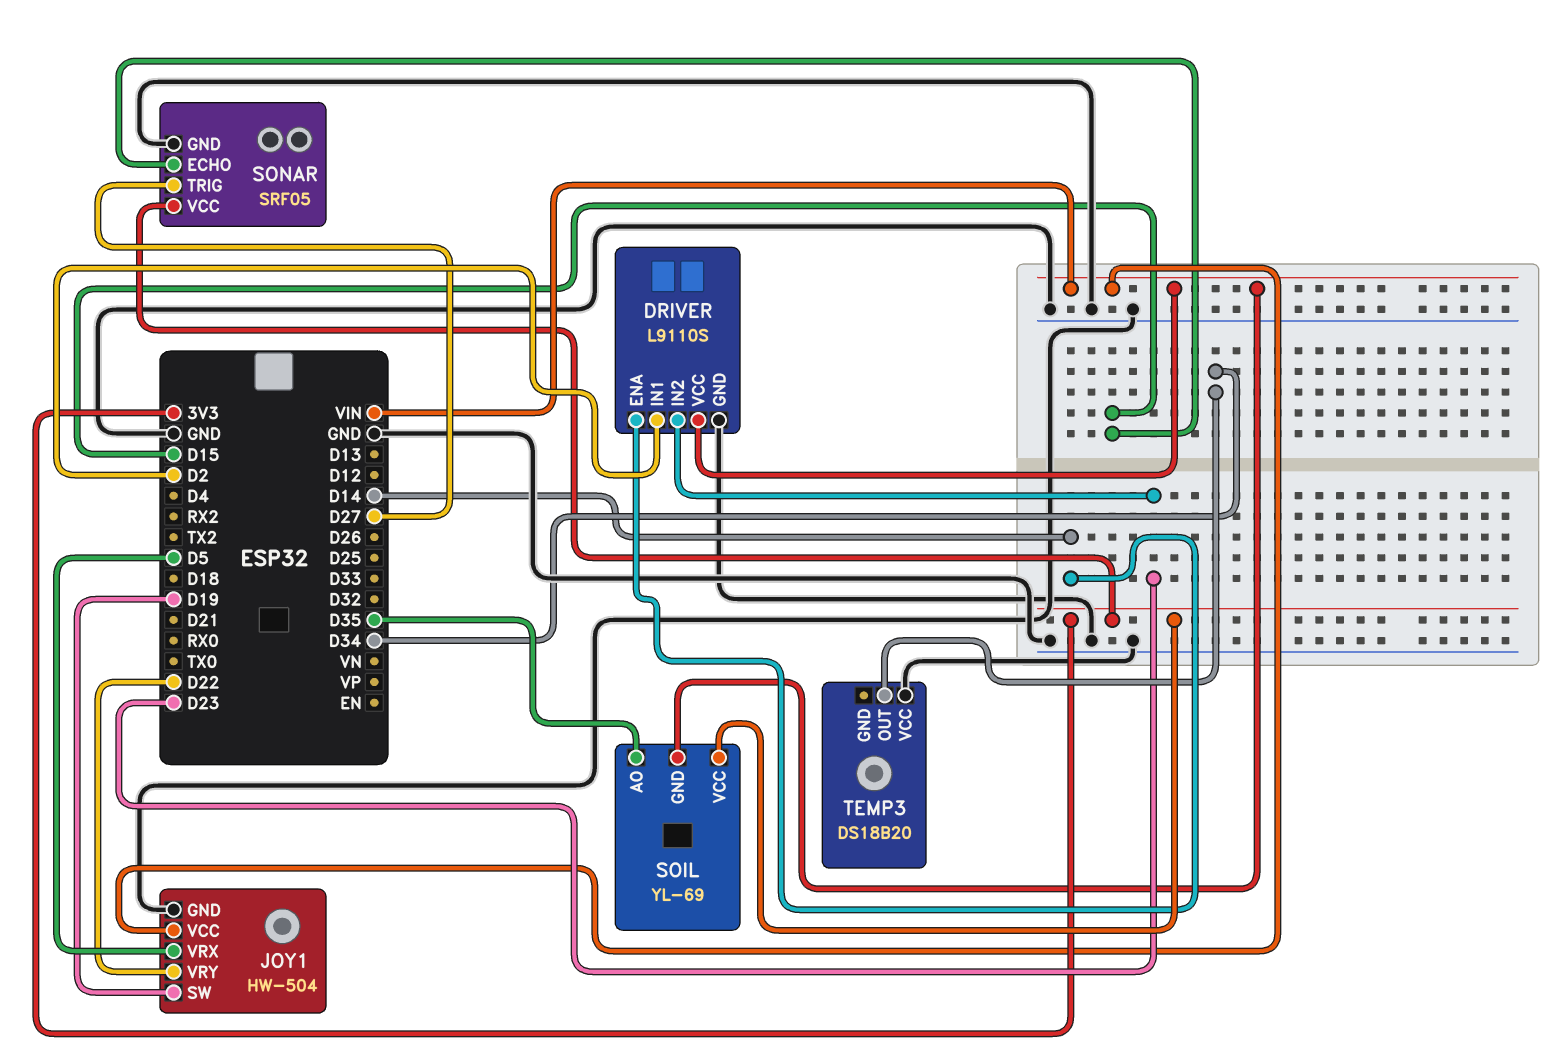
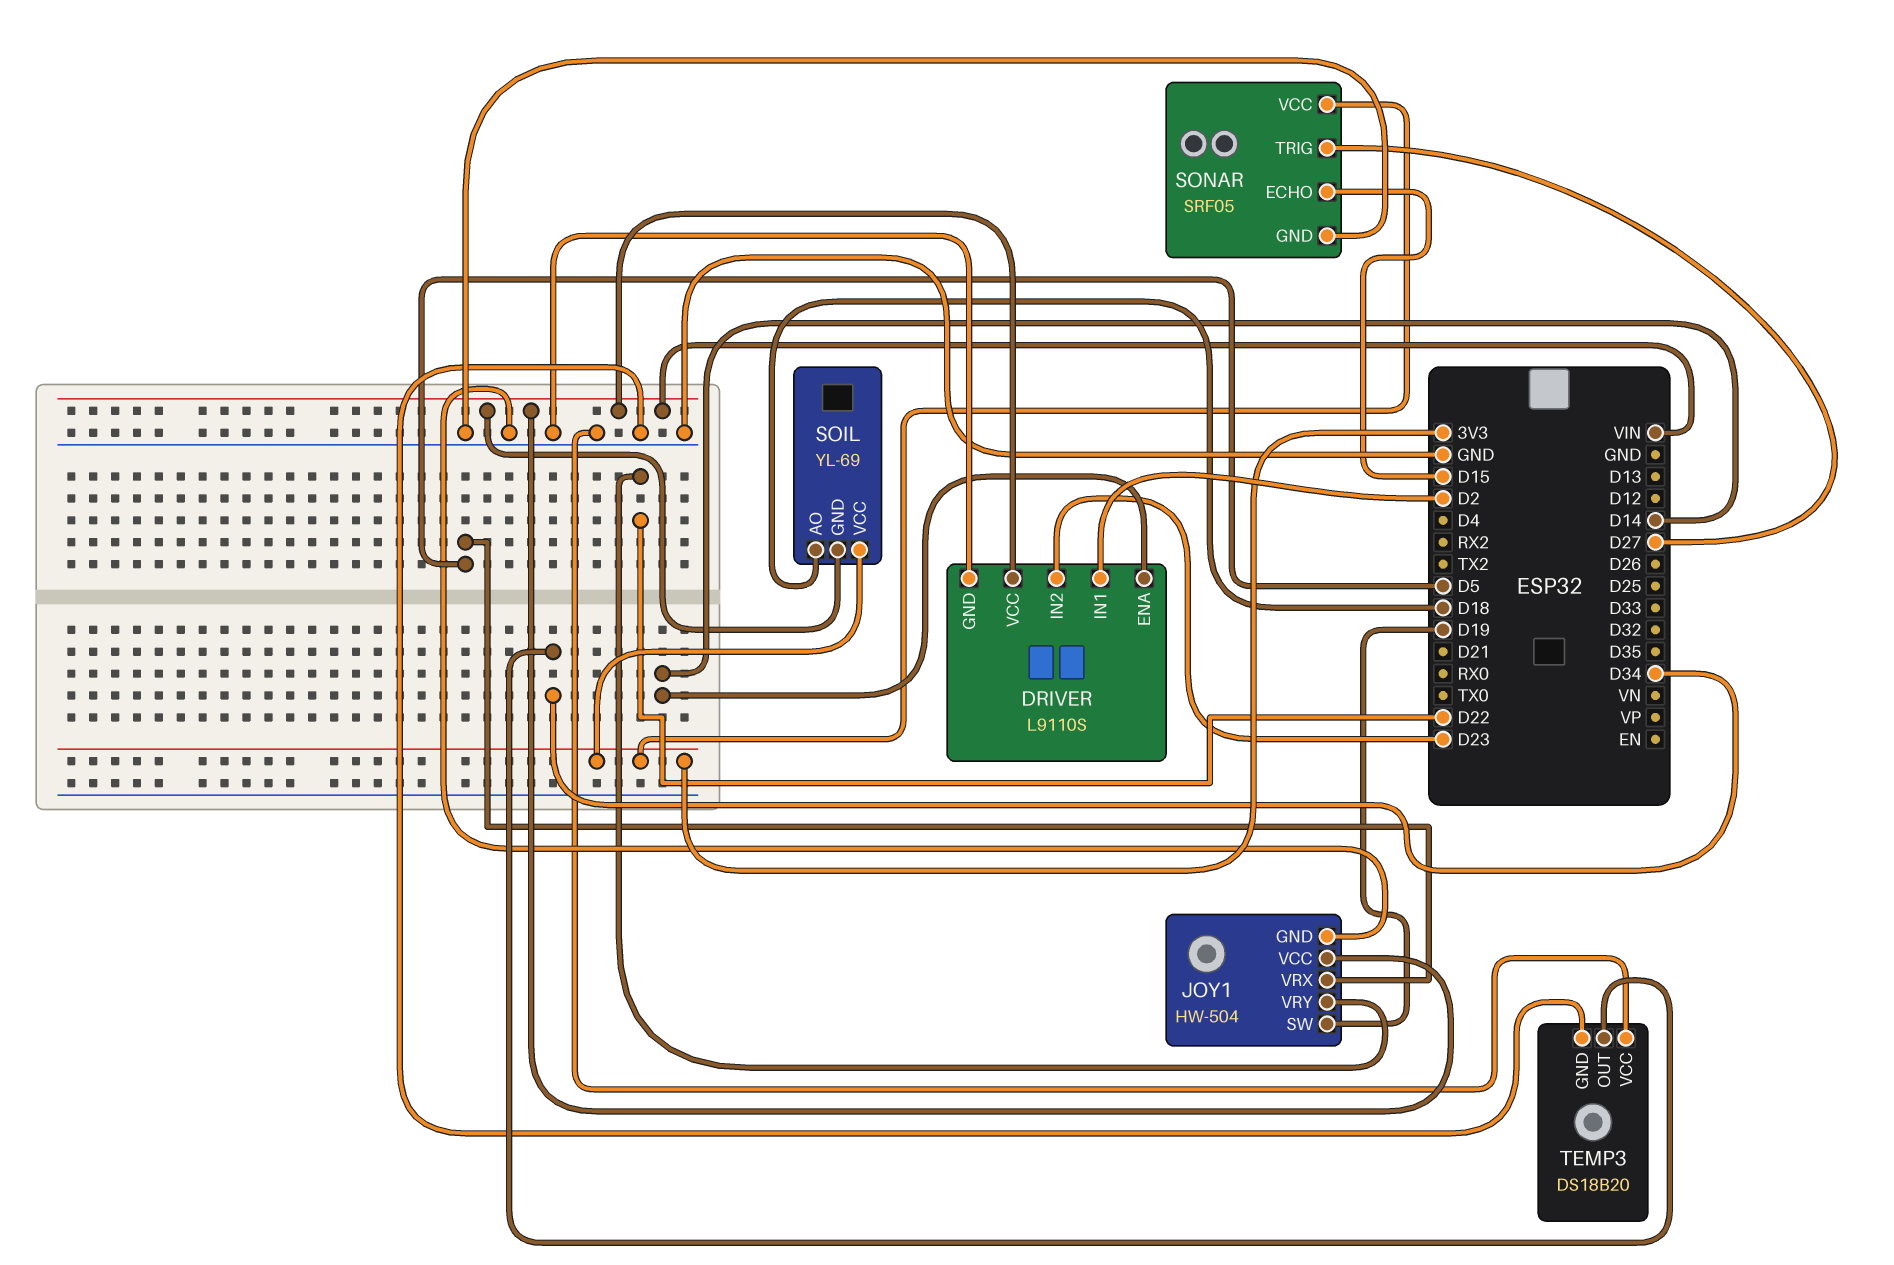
SOIL pin AO: D35 -> D18
TEMP3 pin GND: none -> GND

